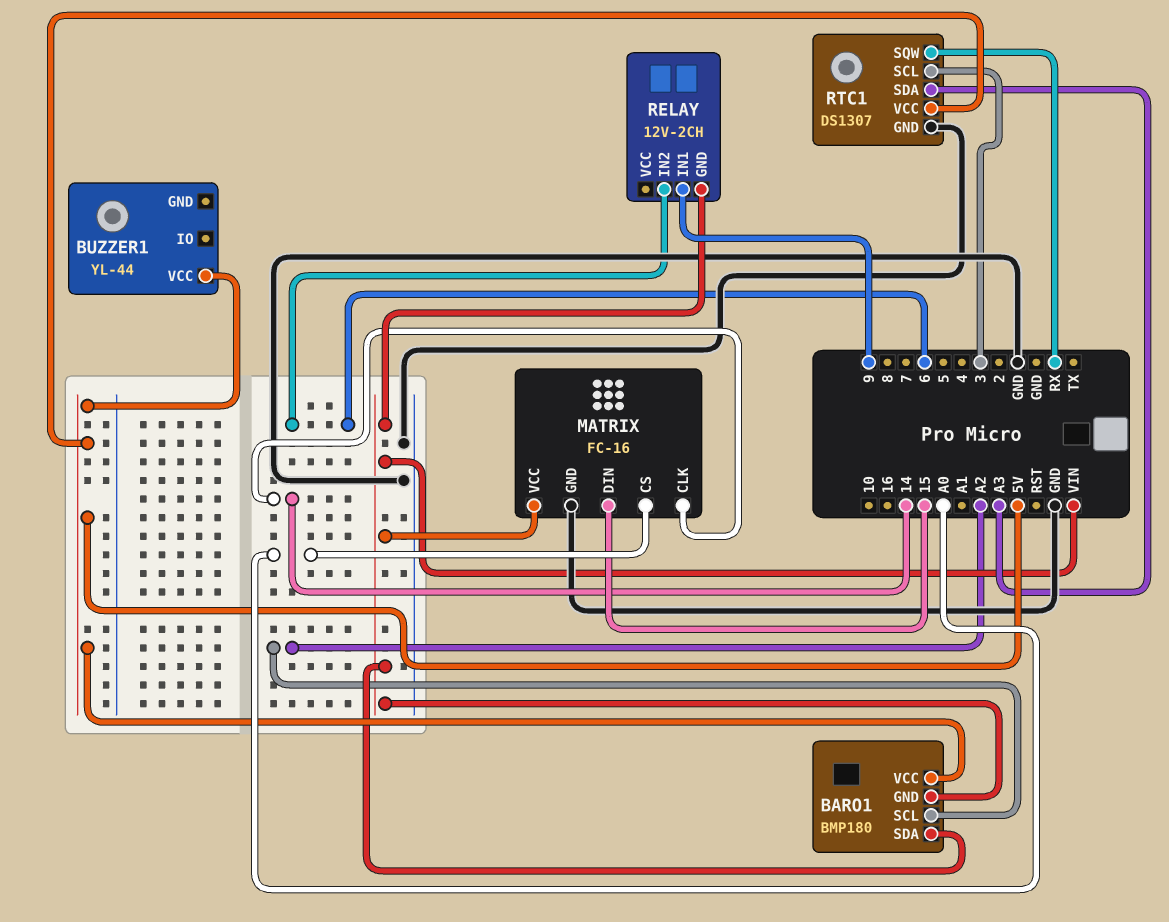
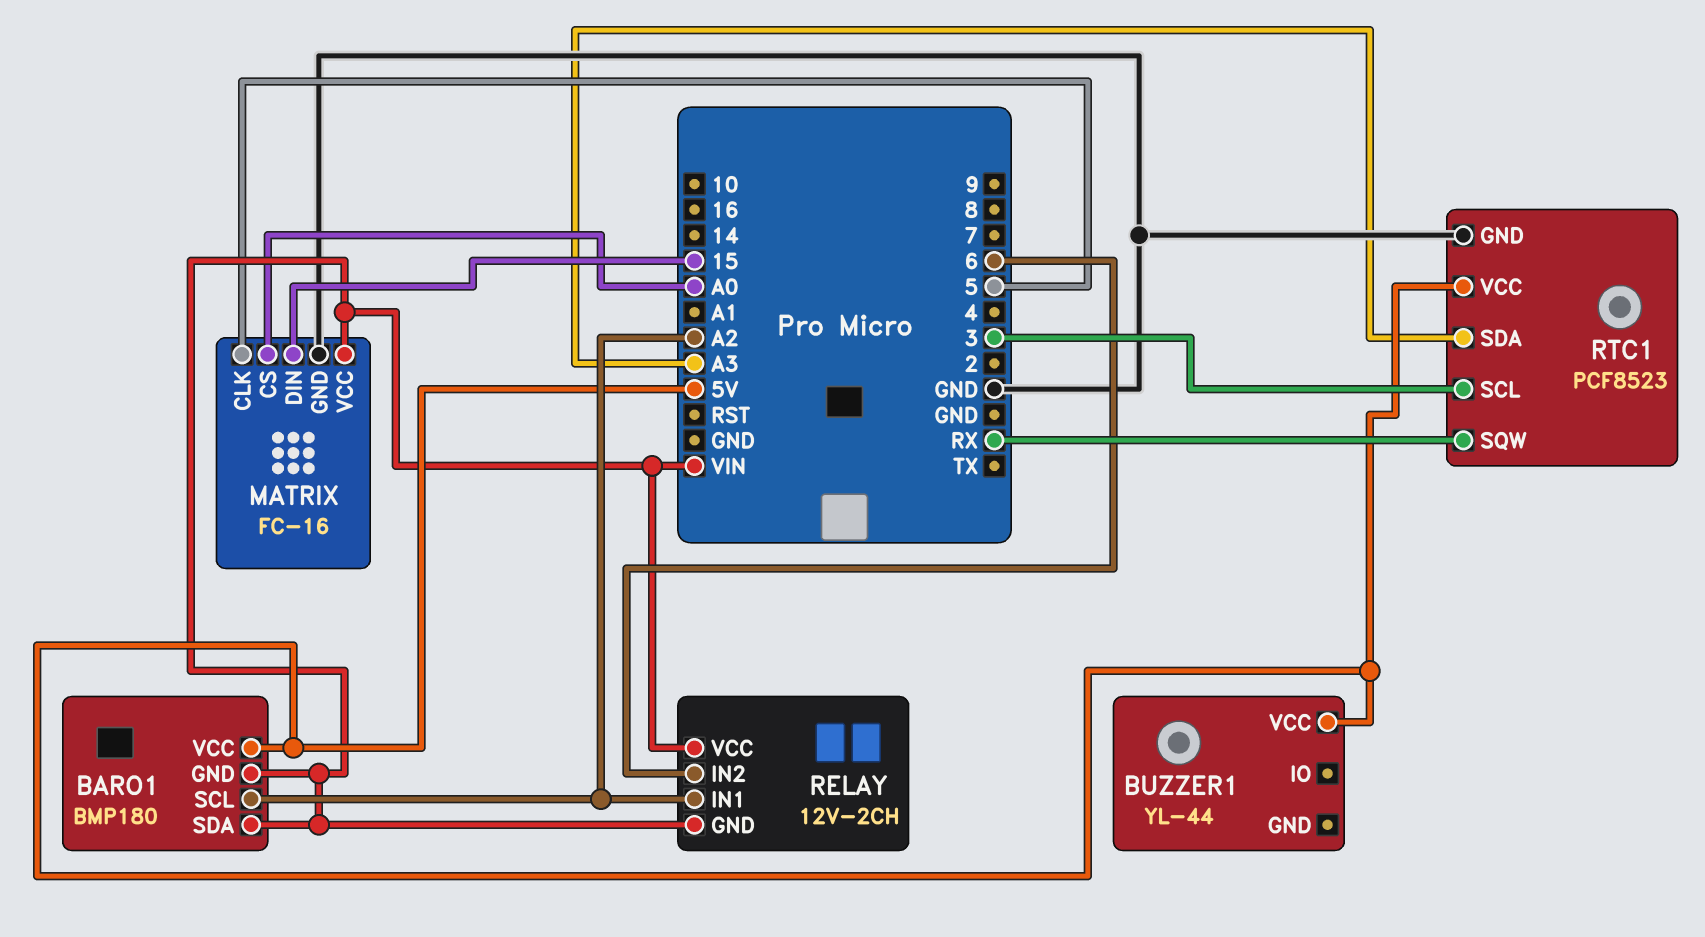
MATRIX pin CLK: 14 -> 5
RELAY pin IN1: 9 -> A2
RELAY pin VCC: none -> VIN
RTC1: DS1307 -> PCF8523

